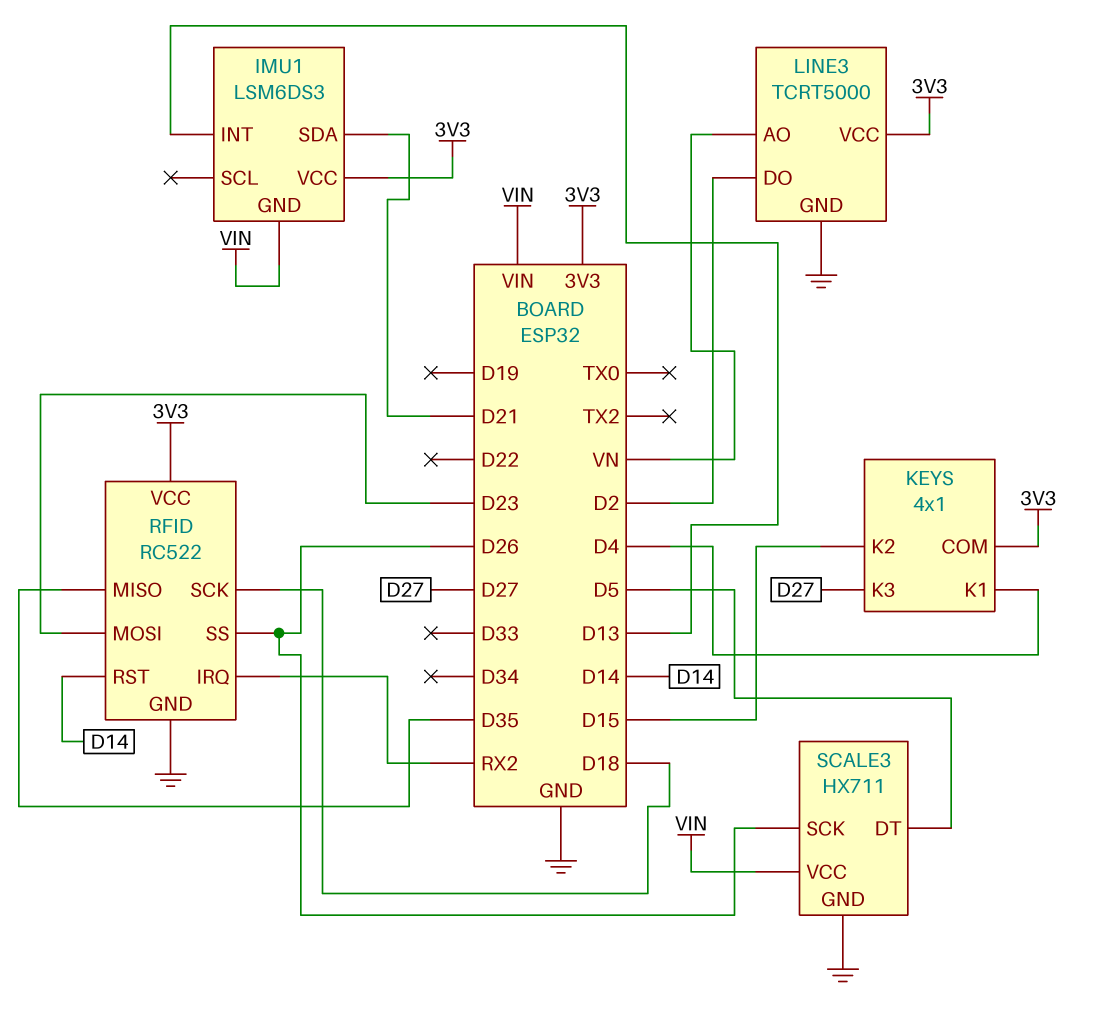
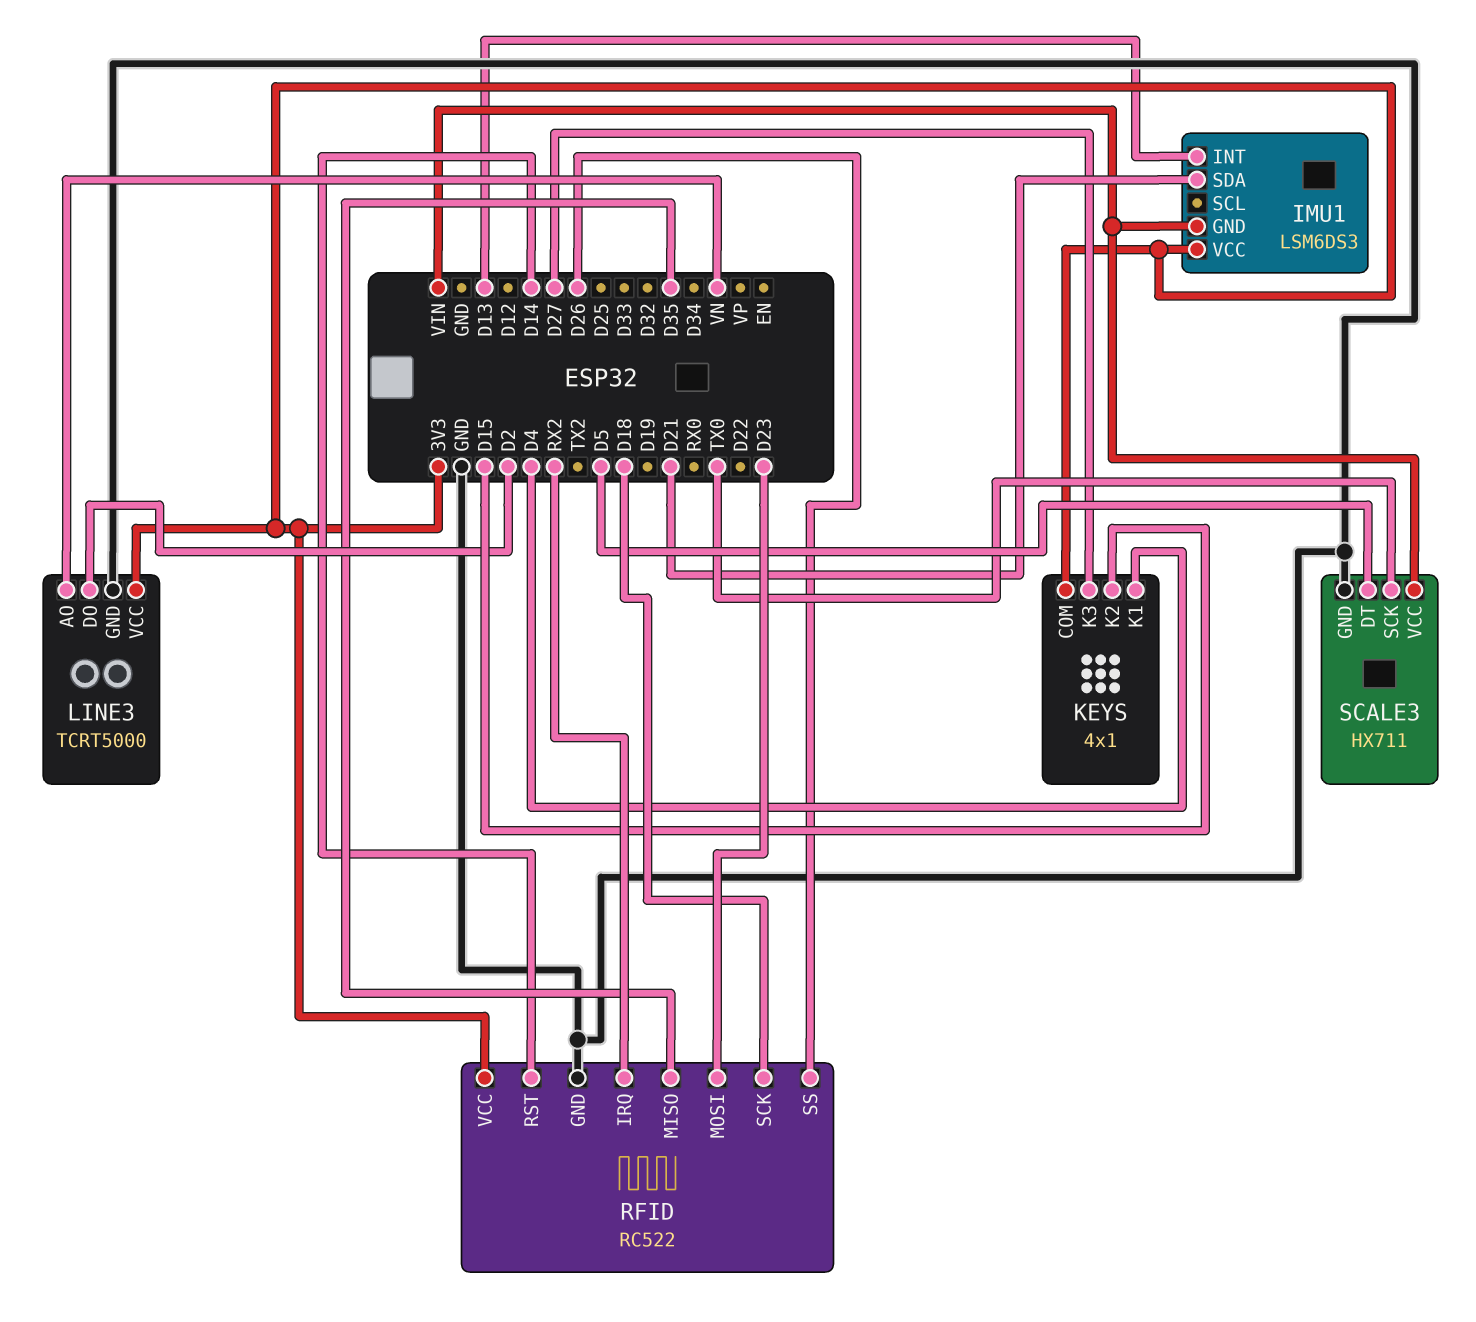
SCALE3 pin SCK: D26 -> TX0

